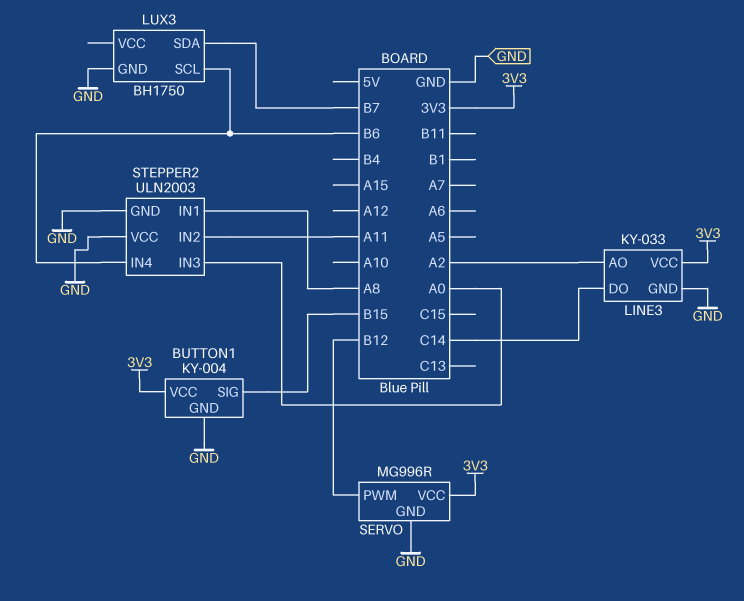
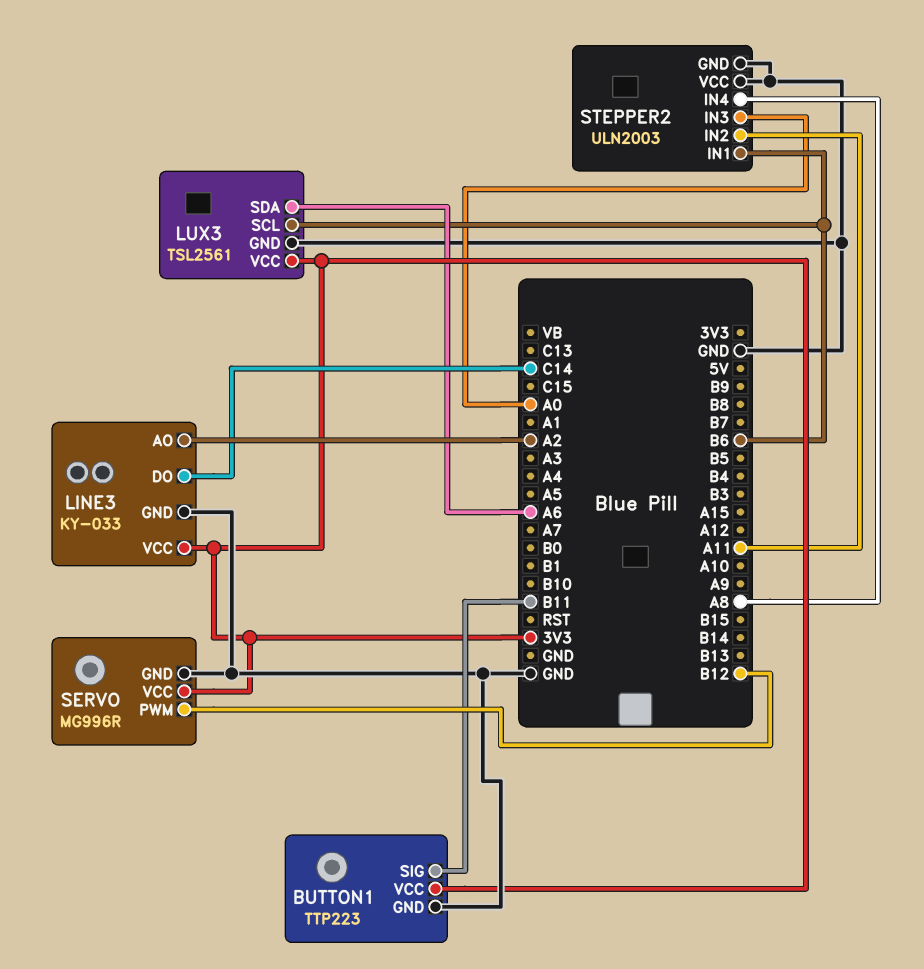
BUTTON1: KY-004 -> TTP223
BUTTON1 pin SIG: B15 -> B11
LUX3: BH1750 -> TSL2561
LUX3 pin SDA: B7 -> A6
LUX3 pin VCC: none -> 3V3
STEPPER2 pin IN1: A8 -> B6
STEPPER2 pin IN4: B6 -> A8

